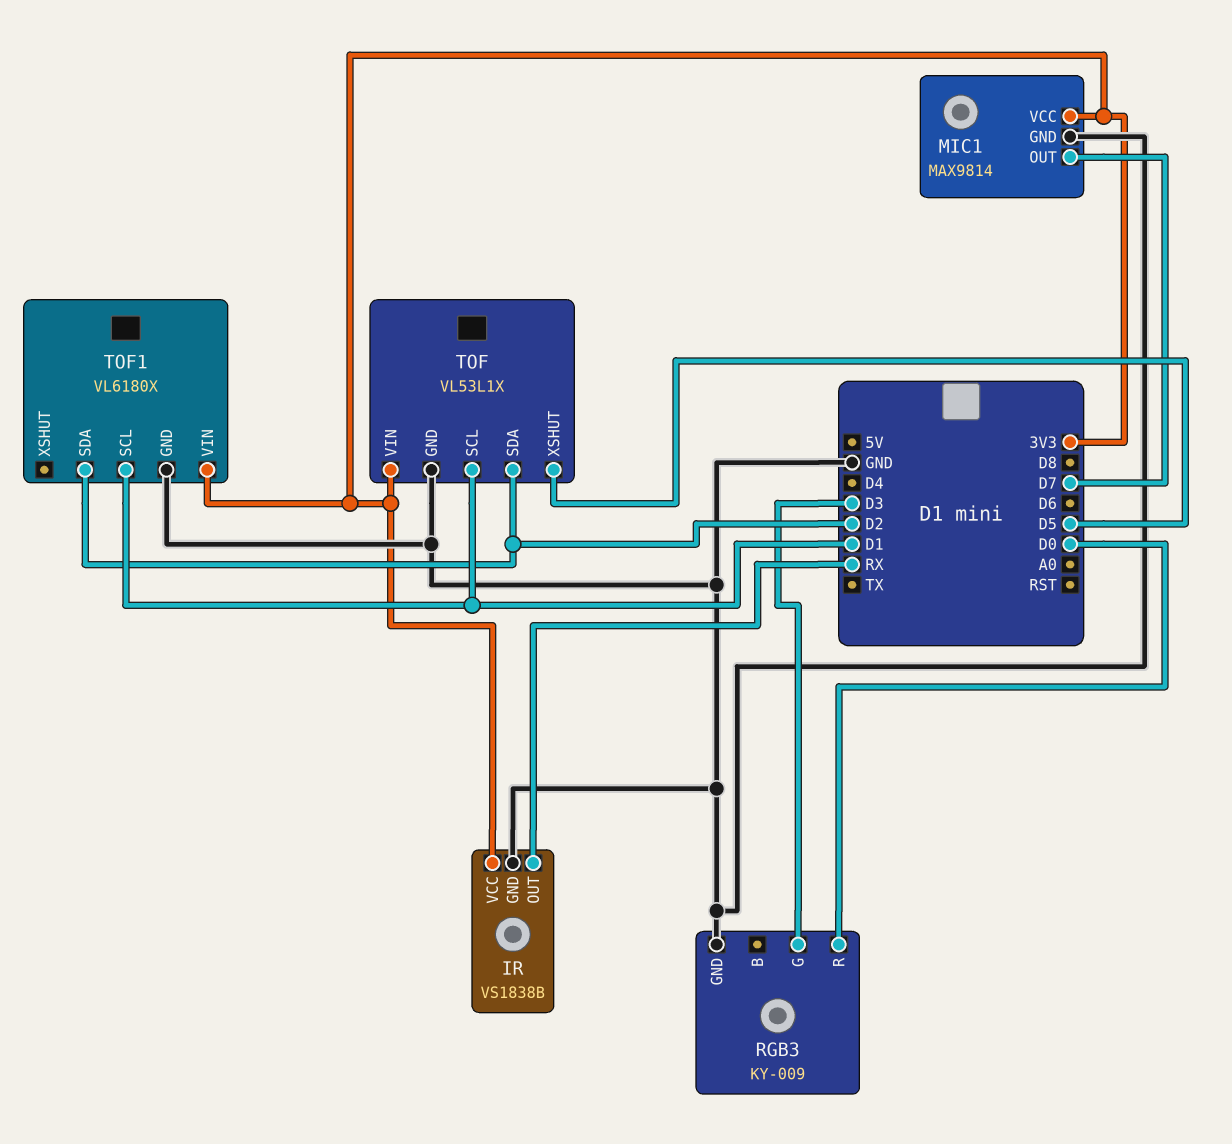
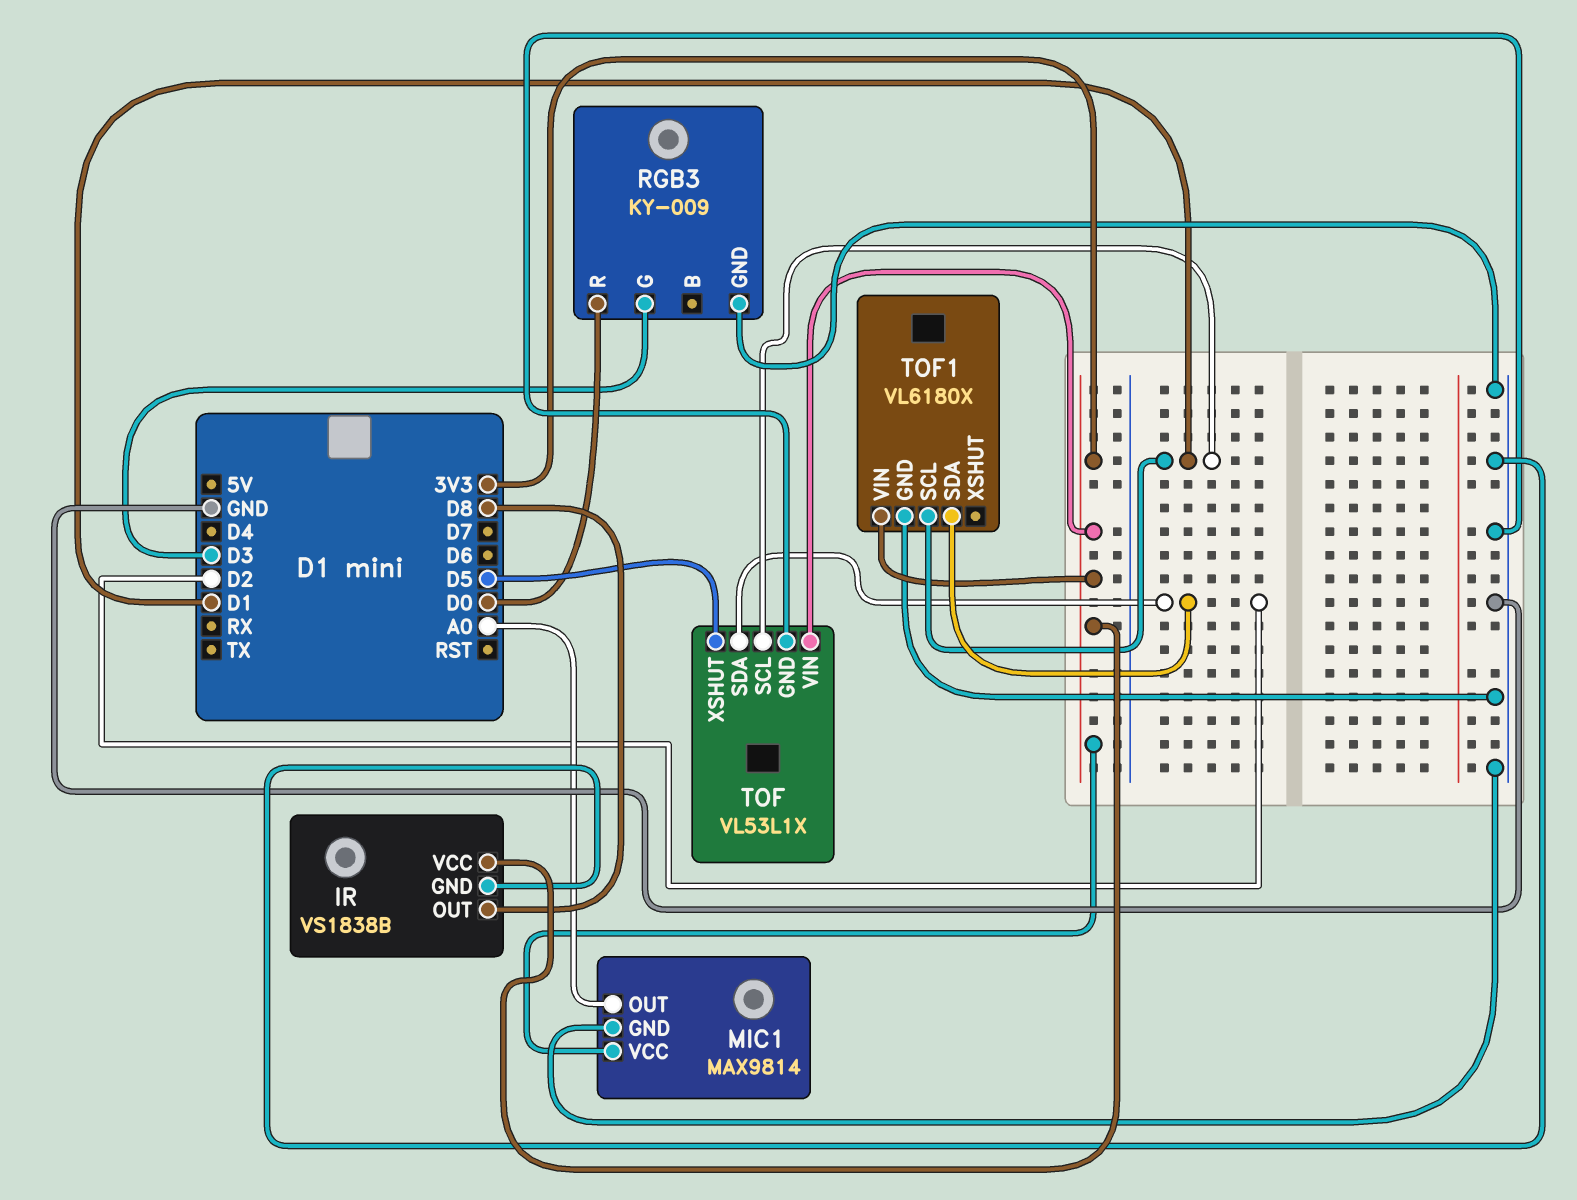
IR pin OUT: RX -> D8
MIC1 pin OUT: D7 -> A0

